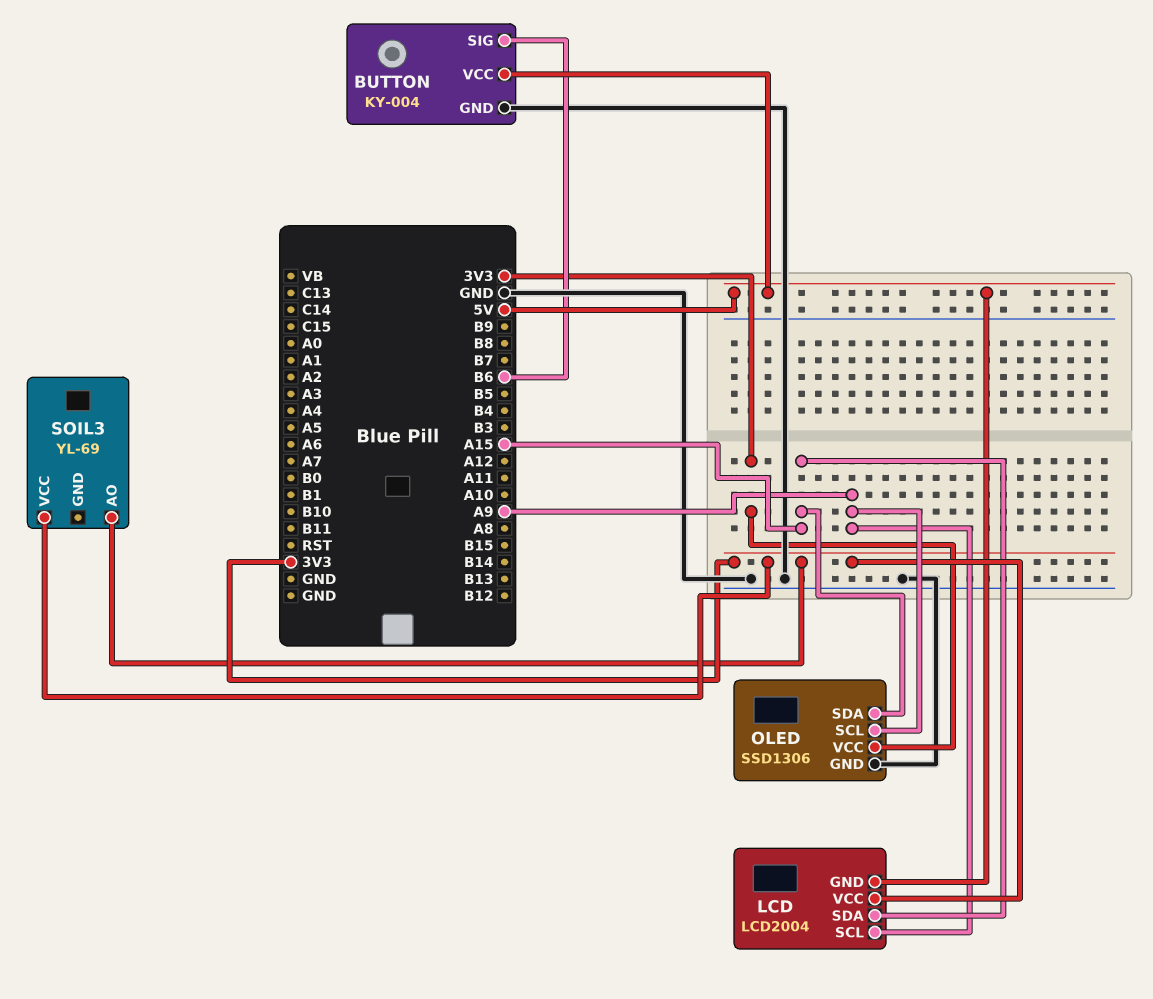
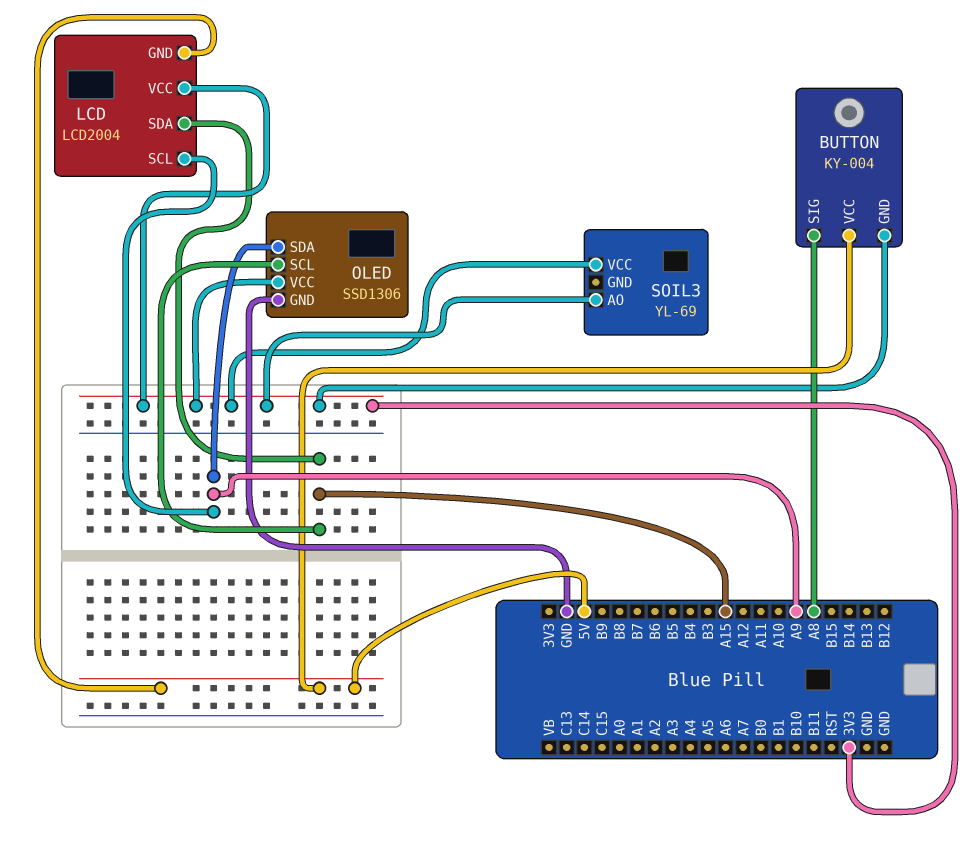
BUTTON pin GND: GND -> 3V3
BUTTON pin SIG: B6 -> A8
OLED pin SCL: A9 -> A15
OLED pin SDA: A15 -> A9

